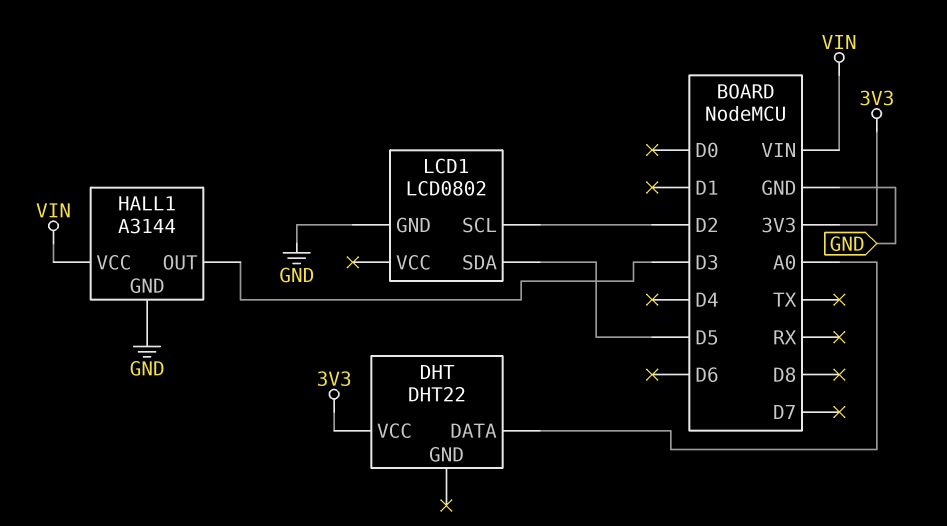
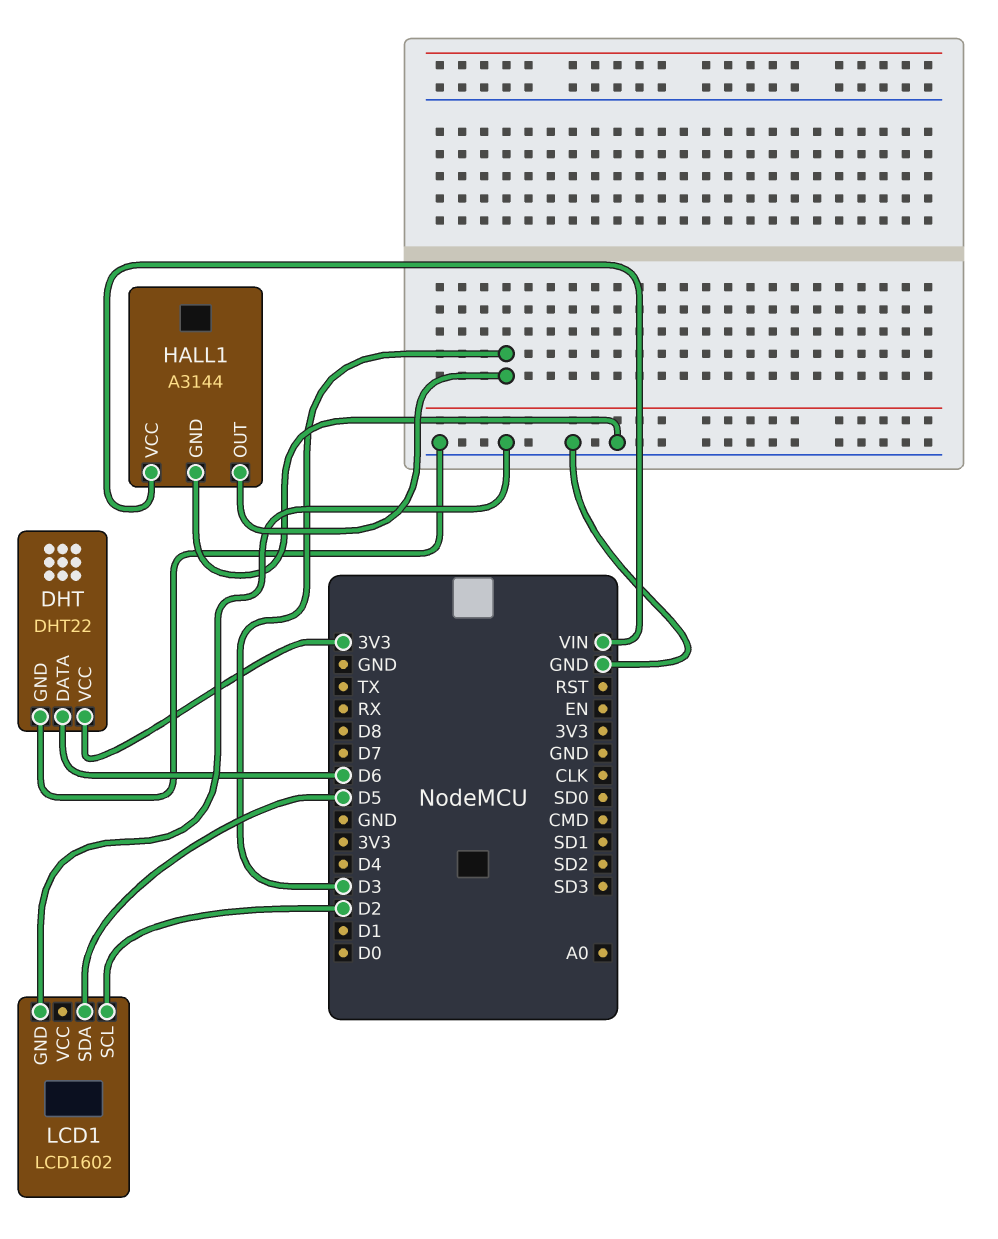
DHT pin DATA: A0 -> D6
DHT pin GND: none -> GND
LCD1: LCD0802 -> LCD1602

